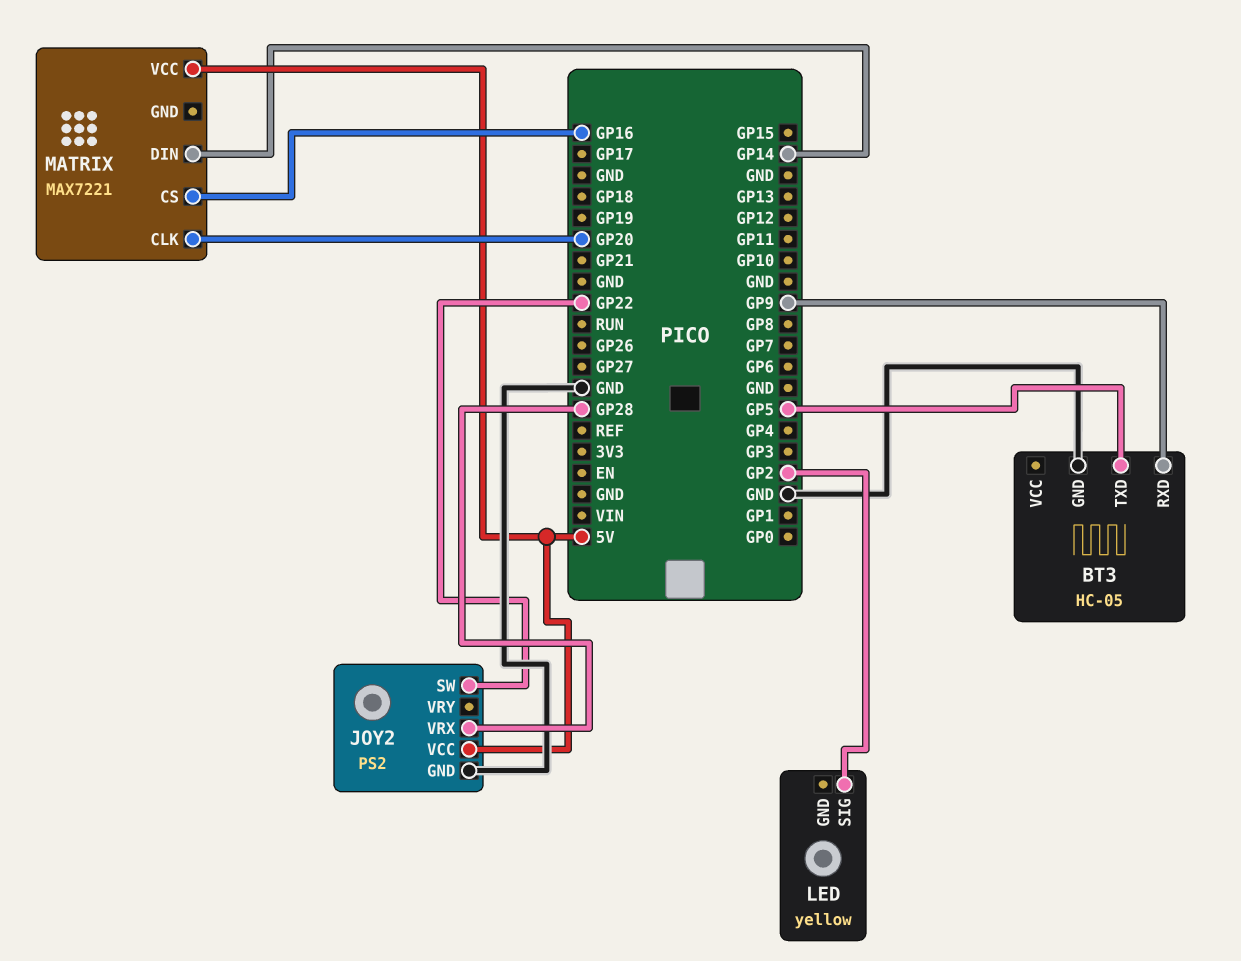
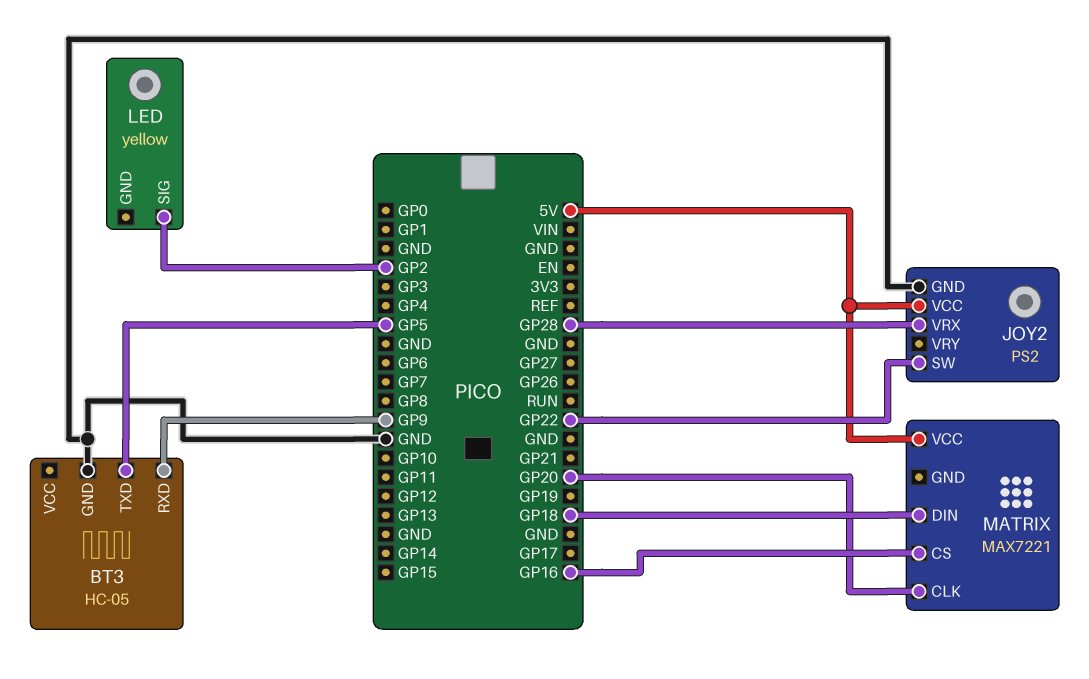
MATRIX pin DIN: GP14 -> GP18

